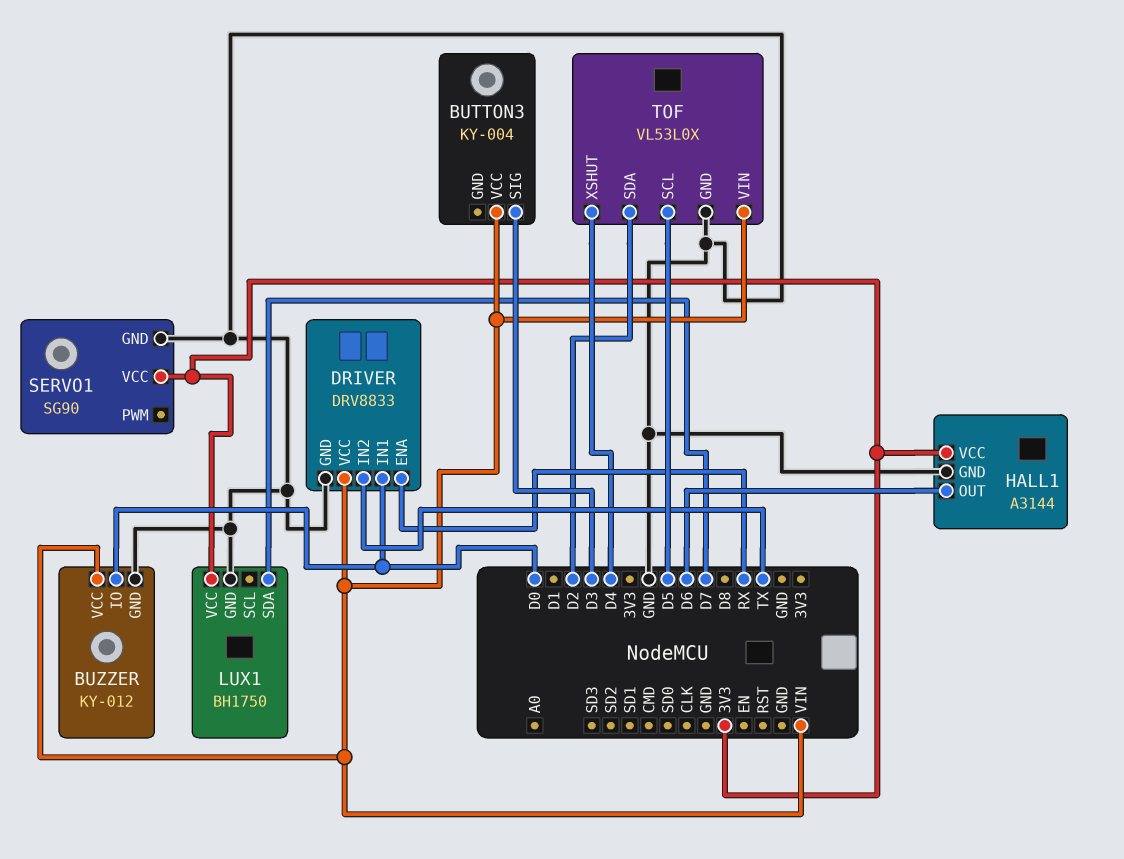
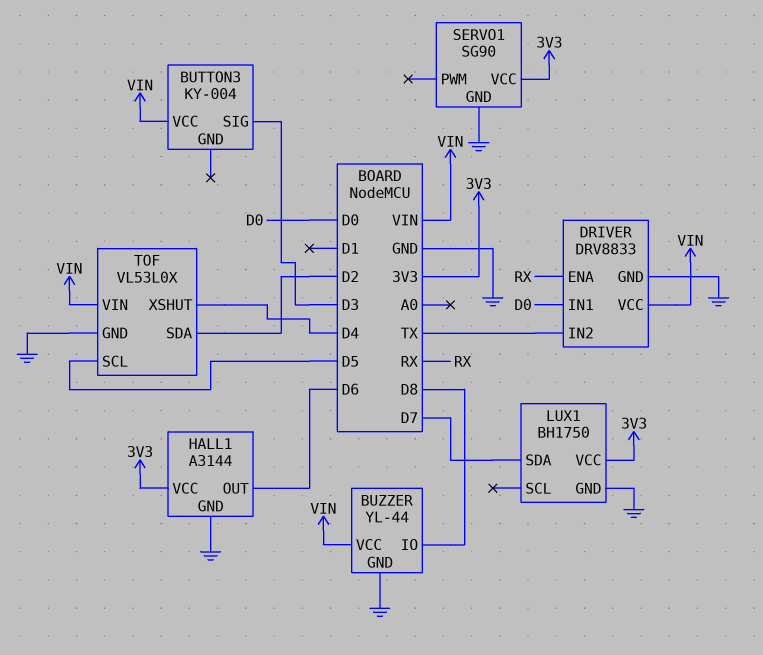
BUZZER: KY-012 -> YL-44
BUZZER pin IO: D0 -> D8

